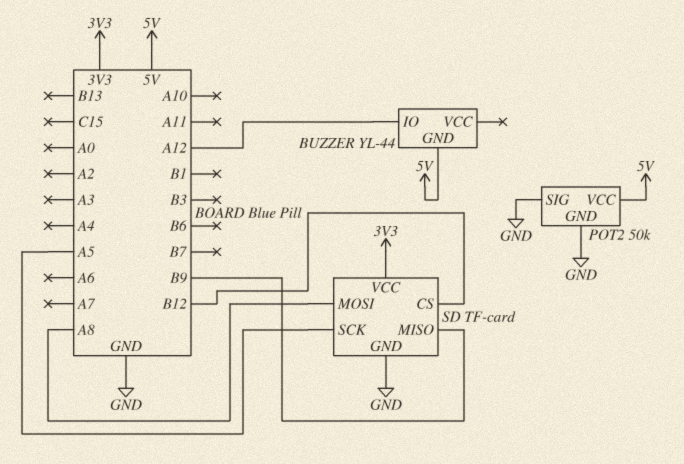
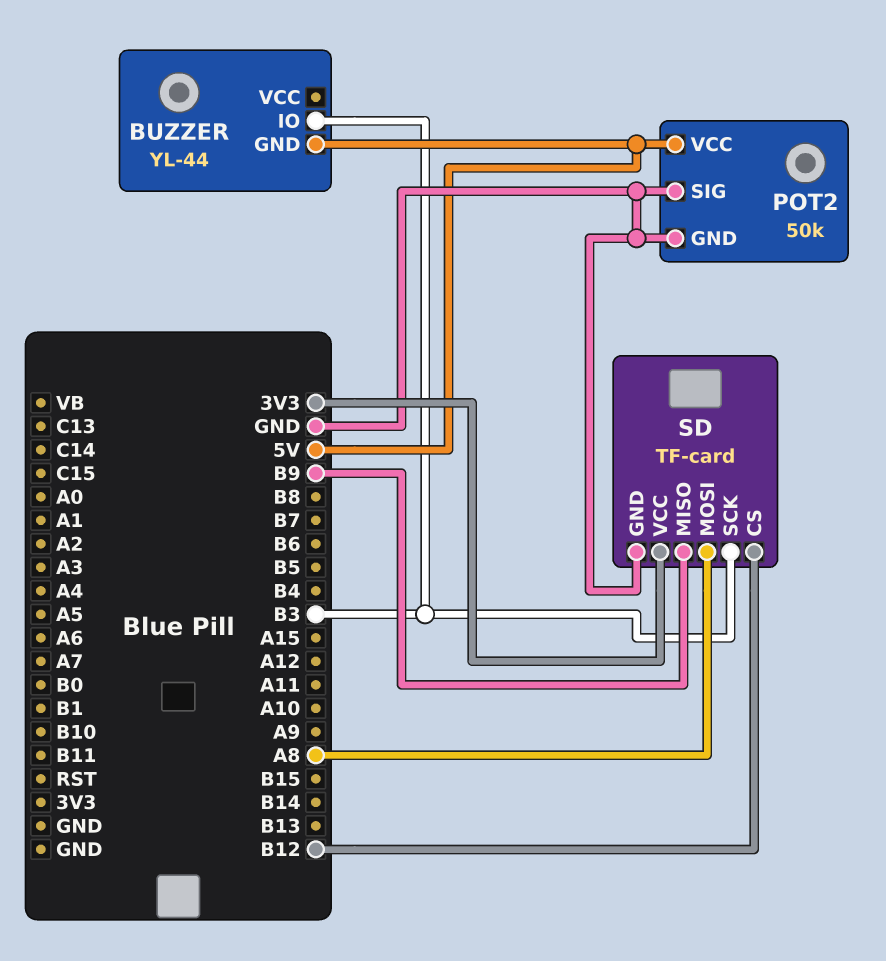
BUZZER pin IO: A12 -> B3
SD pin SCK: A5 -> B3

